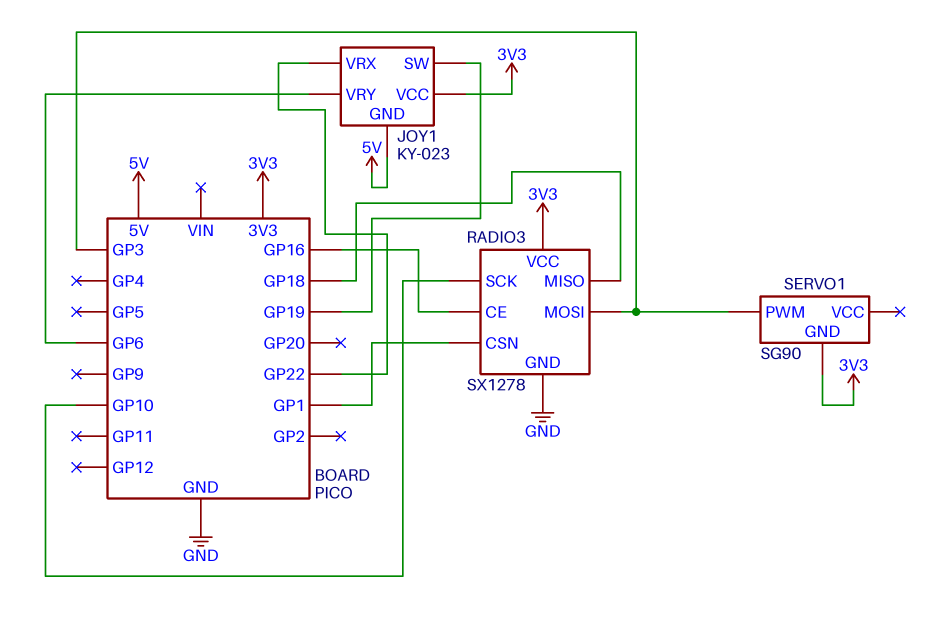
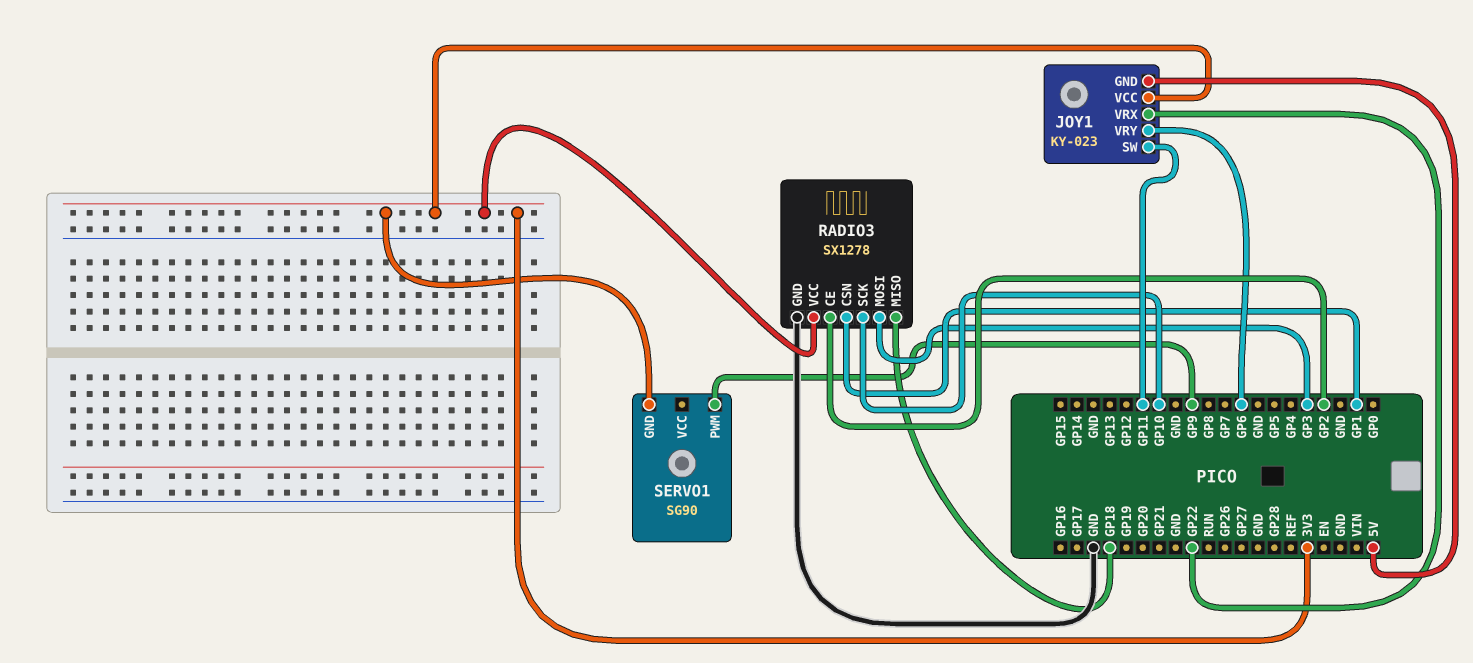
JOY1 pin SW: GP19 -> GP11
RADIO3 pin CE: GP16 -> GP2
SERVO1 pin PWM: GP3 -> GP9

